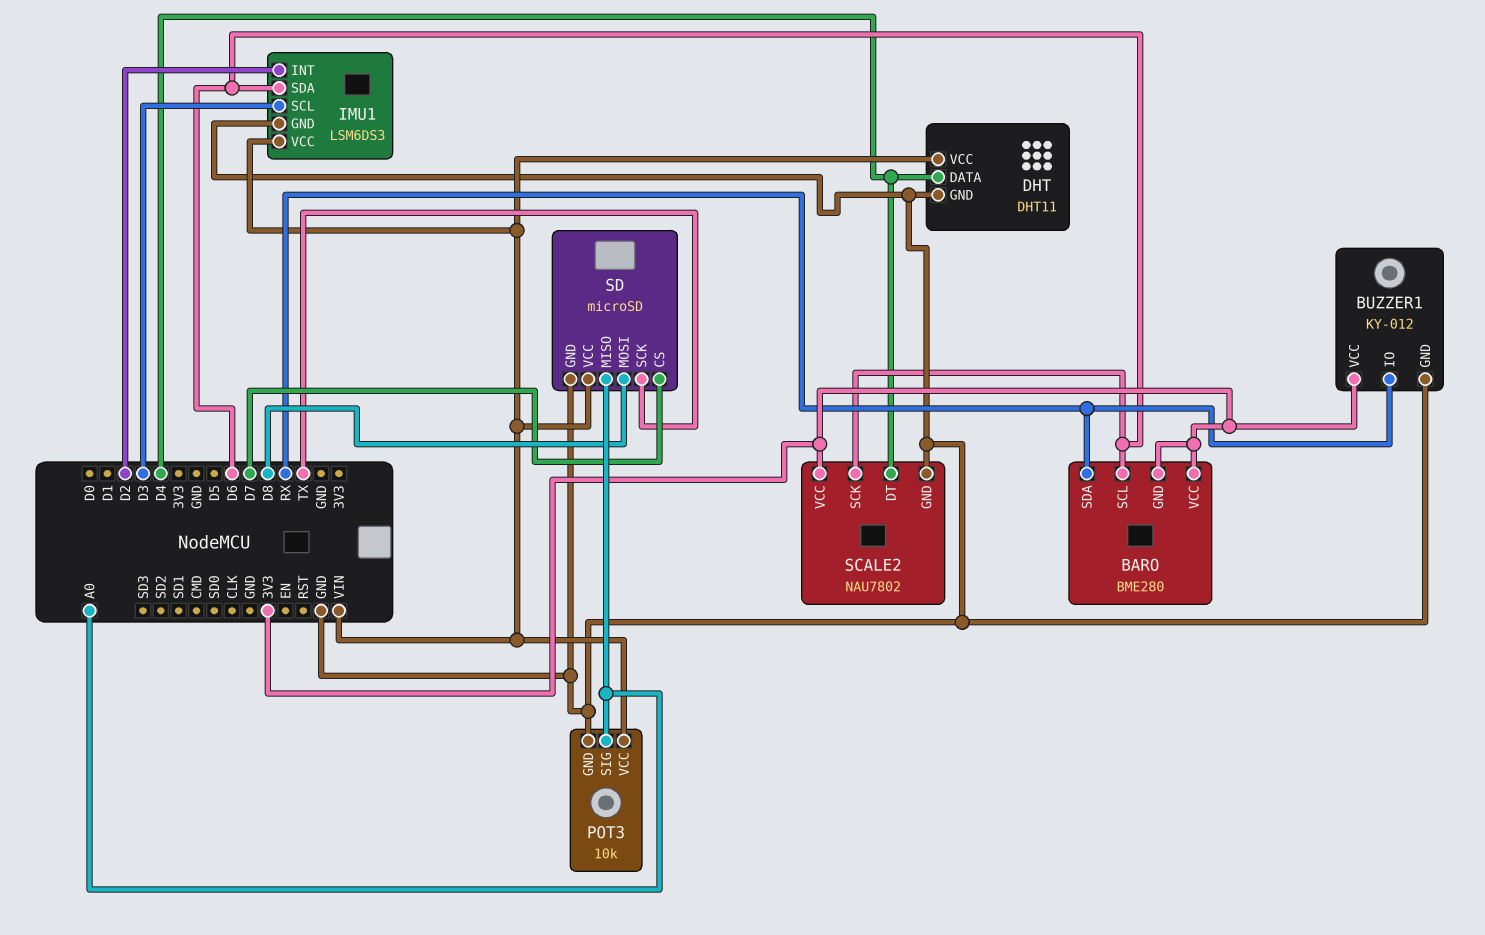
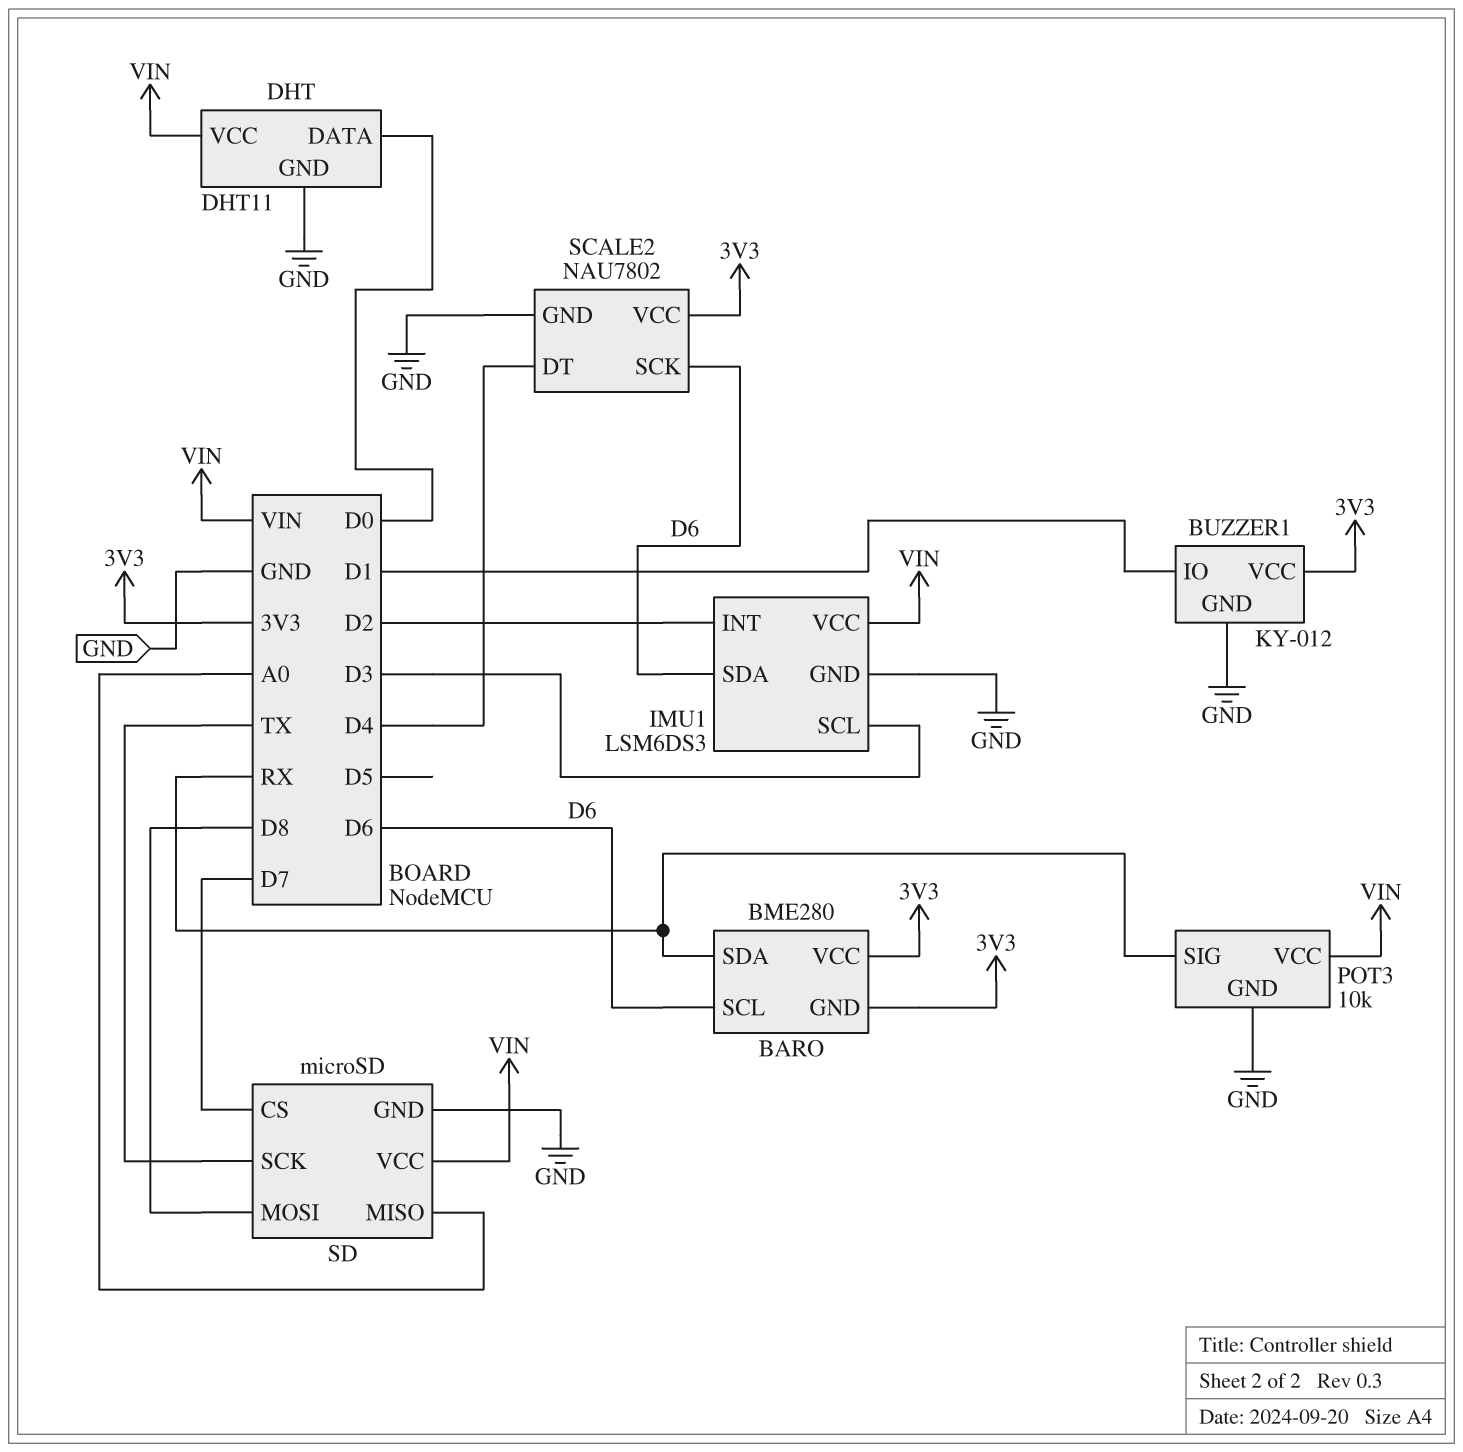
BUZZER1 pin IO: RX -> D1
DHT pin DATA: D4 -> D0
POT3 pin SIG: A0 -> RX

